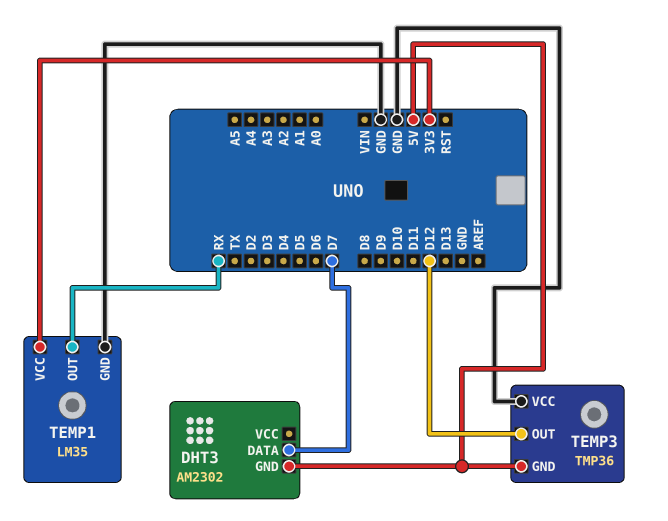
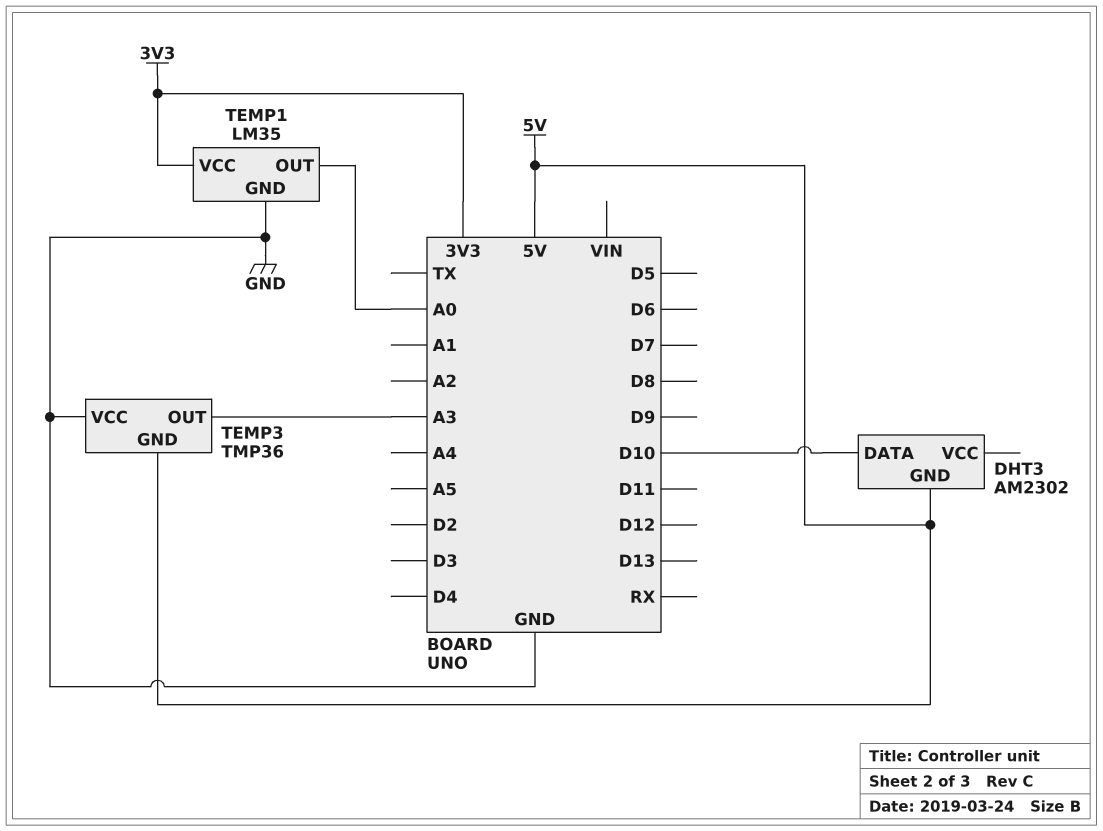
DHT3 pin DATA: D7 -> D10
TEMP1 pin OUT: RX -> A0
TEMP3 pin OUT: D12 -> A3

